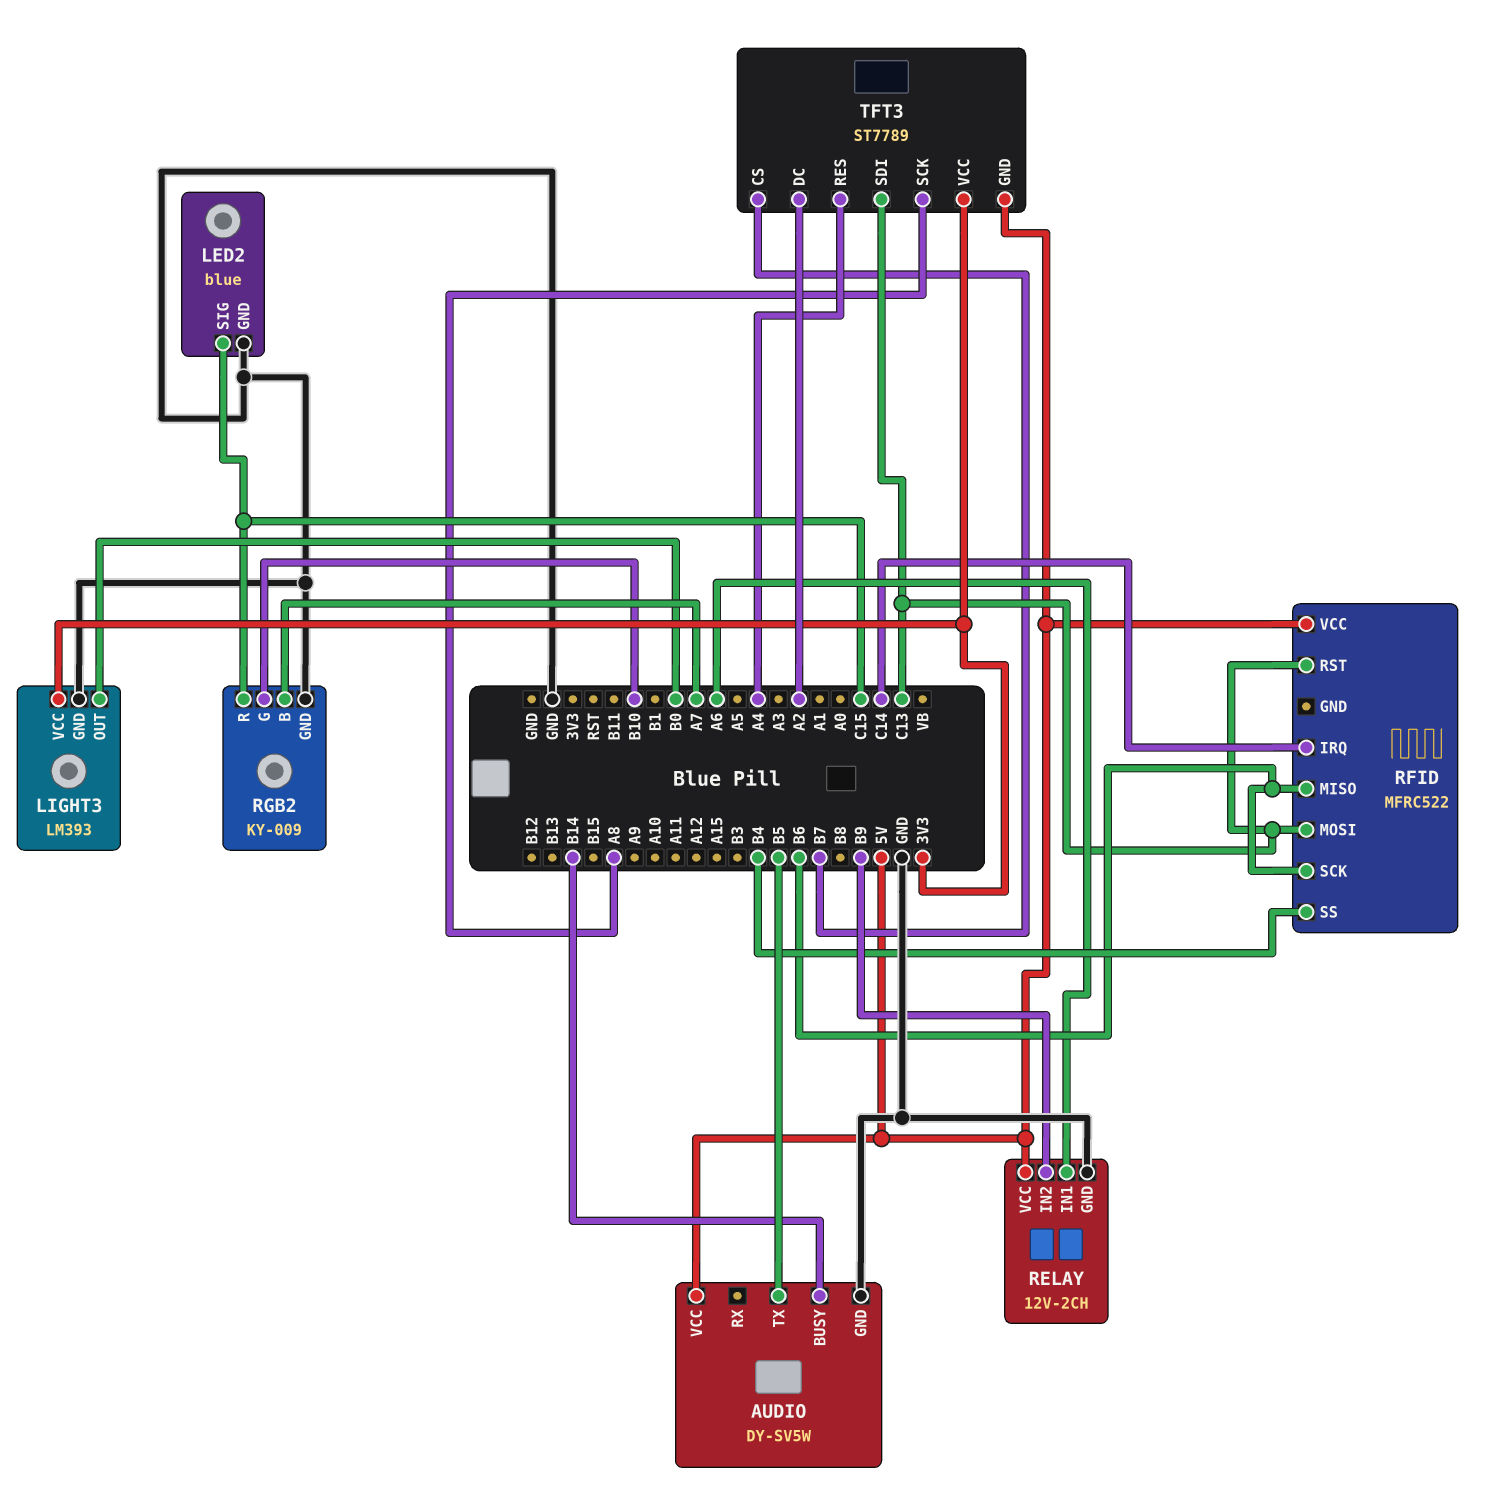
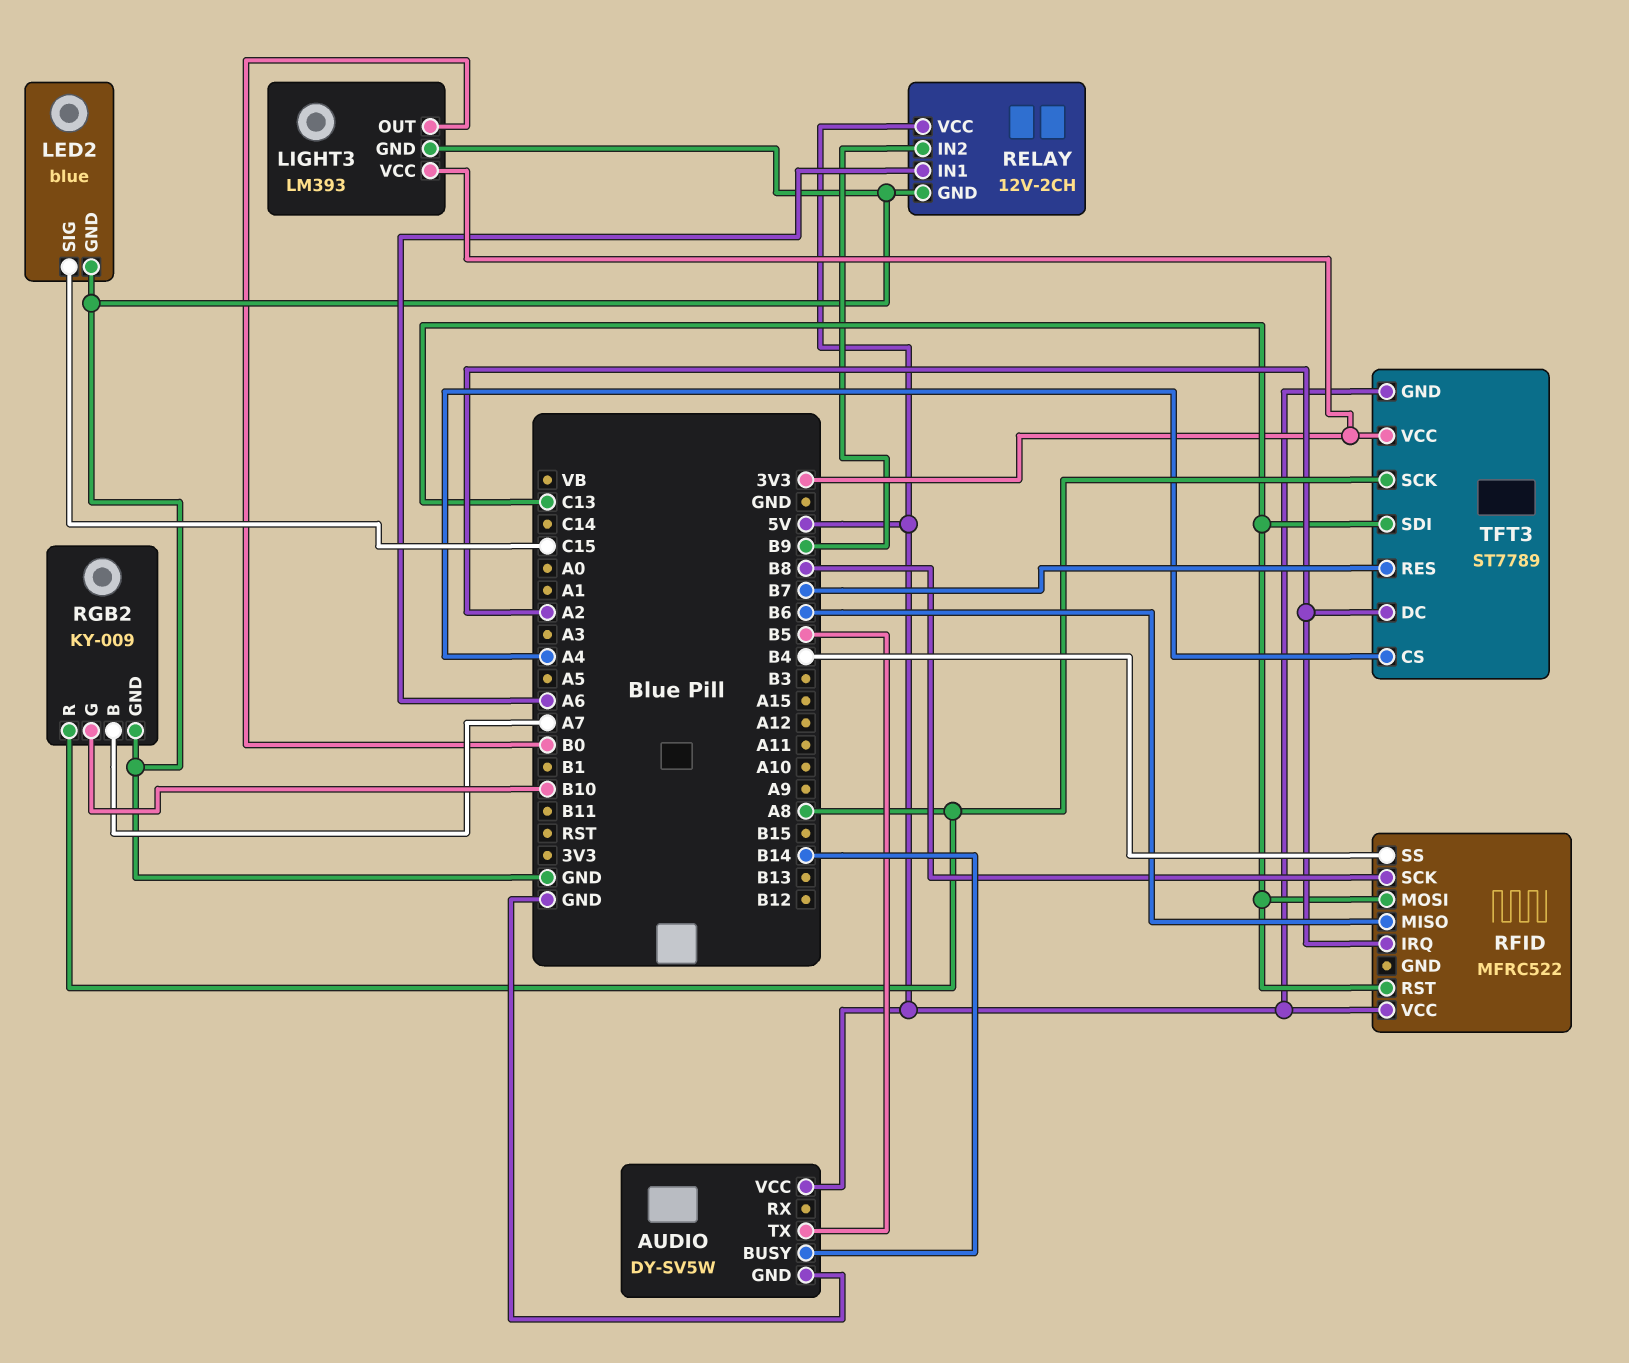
RFID pin IRQ: C14 -> A2
RFID pin SCK: B6 -> B8
RGB2 pin R: C15 -> A8
TFT3 pin CS: B7 -> A4
TFT3 pin RES: A4 -> B7

